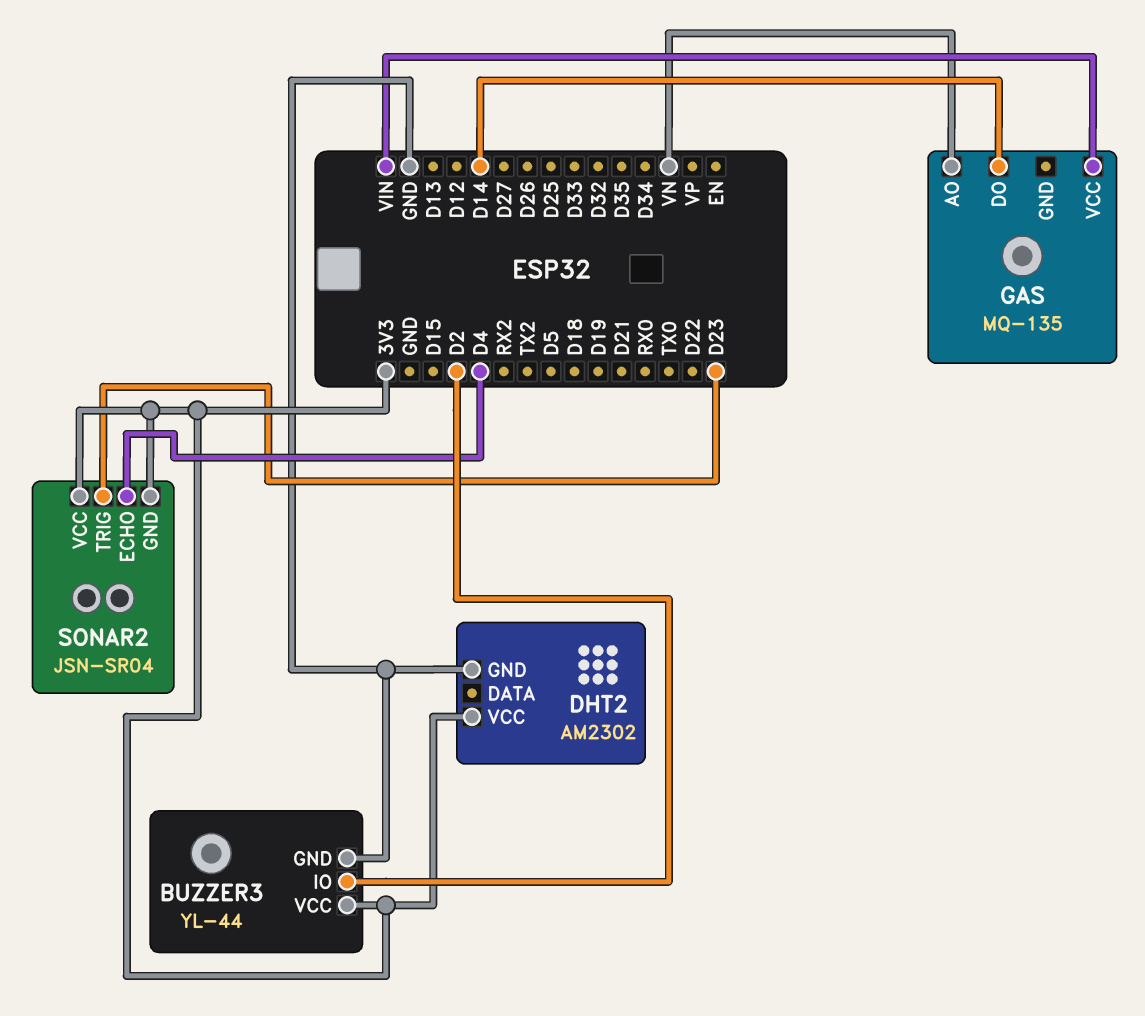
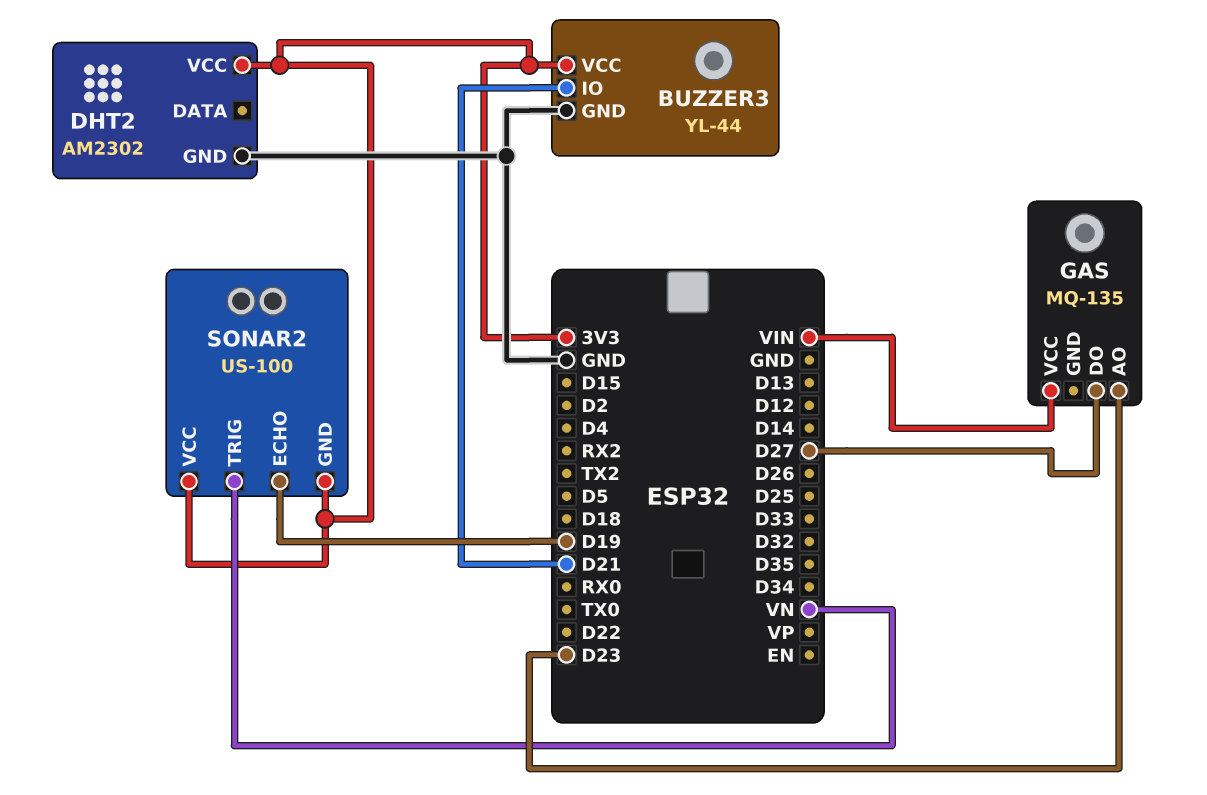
BUZZER3 pin IO: D2 -> D21
GAS pin AO: VN -> D23
GAS pin DO: D14 -> D27
SONAR2: JSN-SR04 -> US-100
SONAR2 pin ECHO: D4 -> D19
SONAR2 pin TRIG: D23 -> VN

